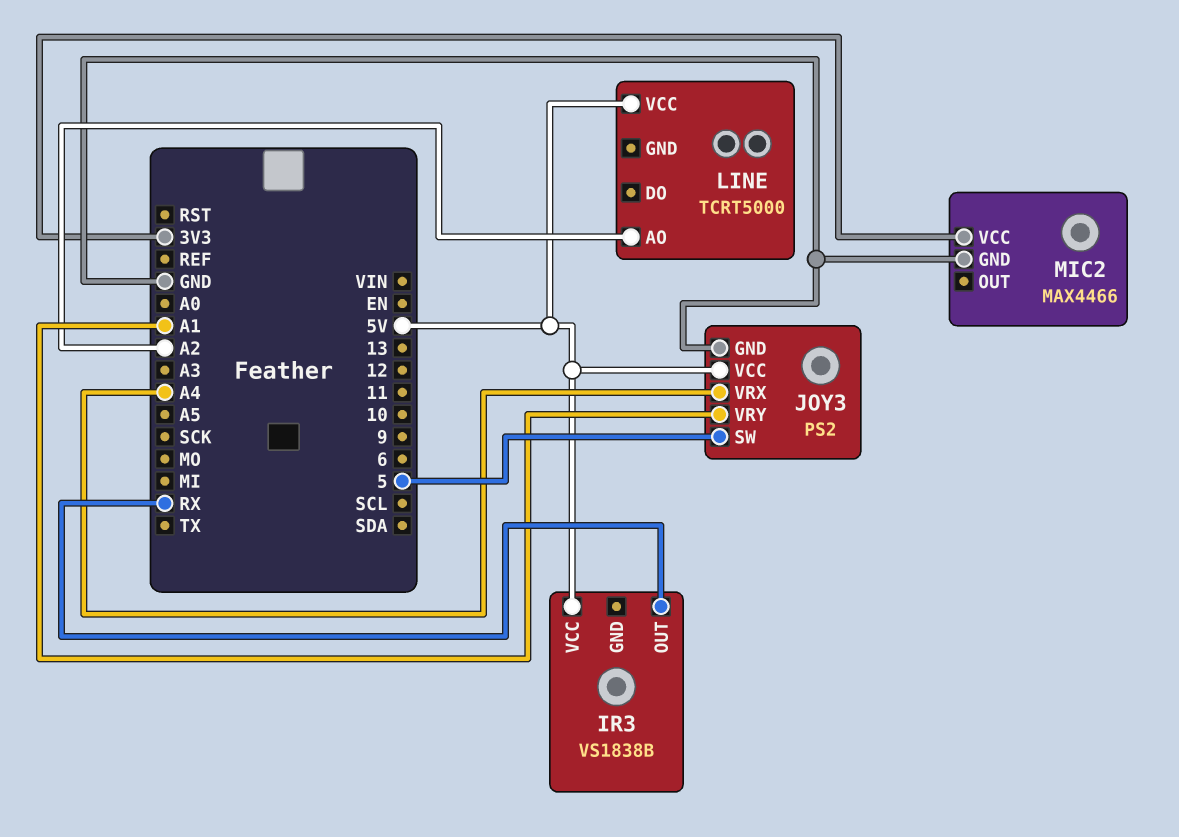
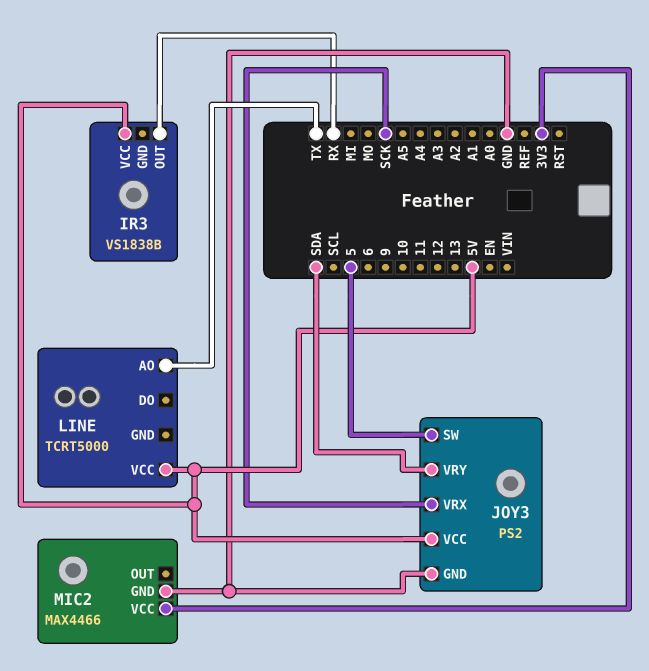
JOY3 pin VRX: A4 -> SCK
JOY3 pin VRY: A1 -> SDA
LINE pin AO: A2 -> TX

